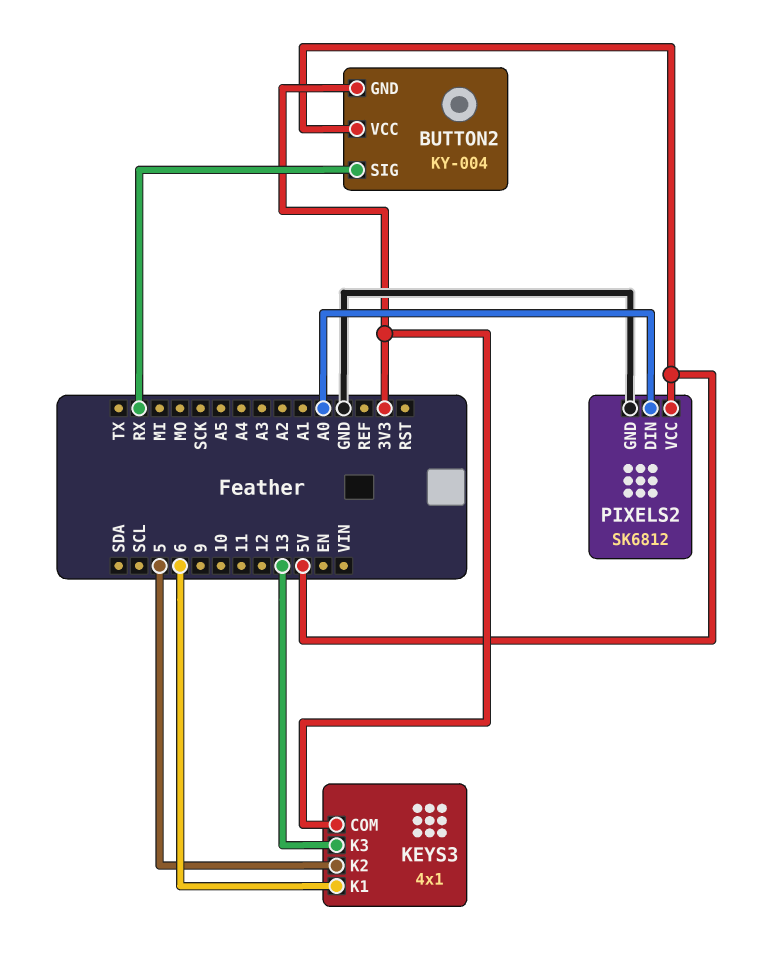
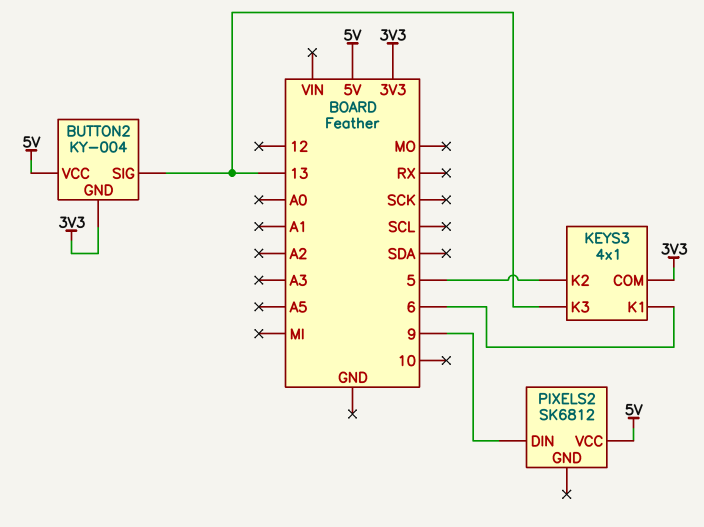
BUTTON2 pin SIG: RX -> 13
PIXELS2 pin DIN: A0 -> 9
PIXELS2 pin GND: GND -> none

